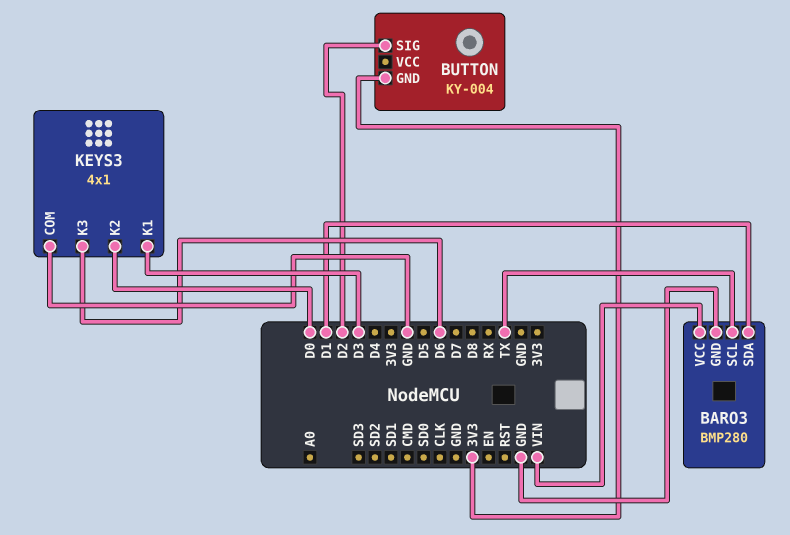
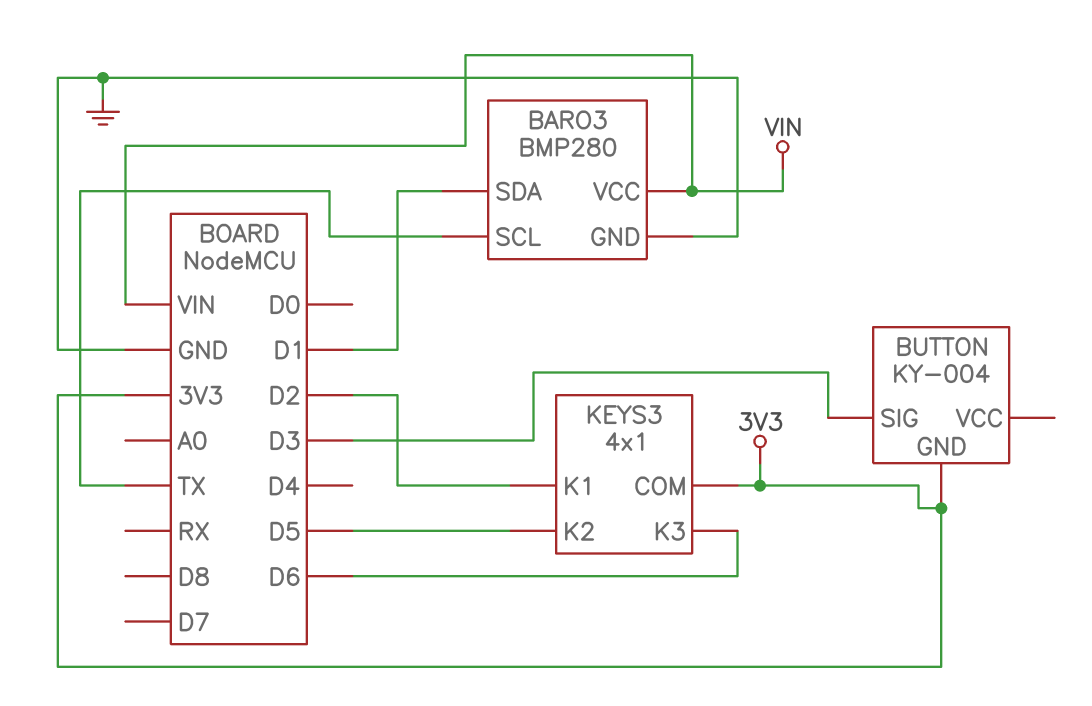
BUTTON pin SIG: D2 -> D3
KEYS3 pin COM: GND -> 3V3
KEYS3 pin K1: D3 -> D2
KEYS3 pin K2: D0 -> D5

